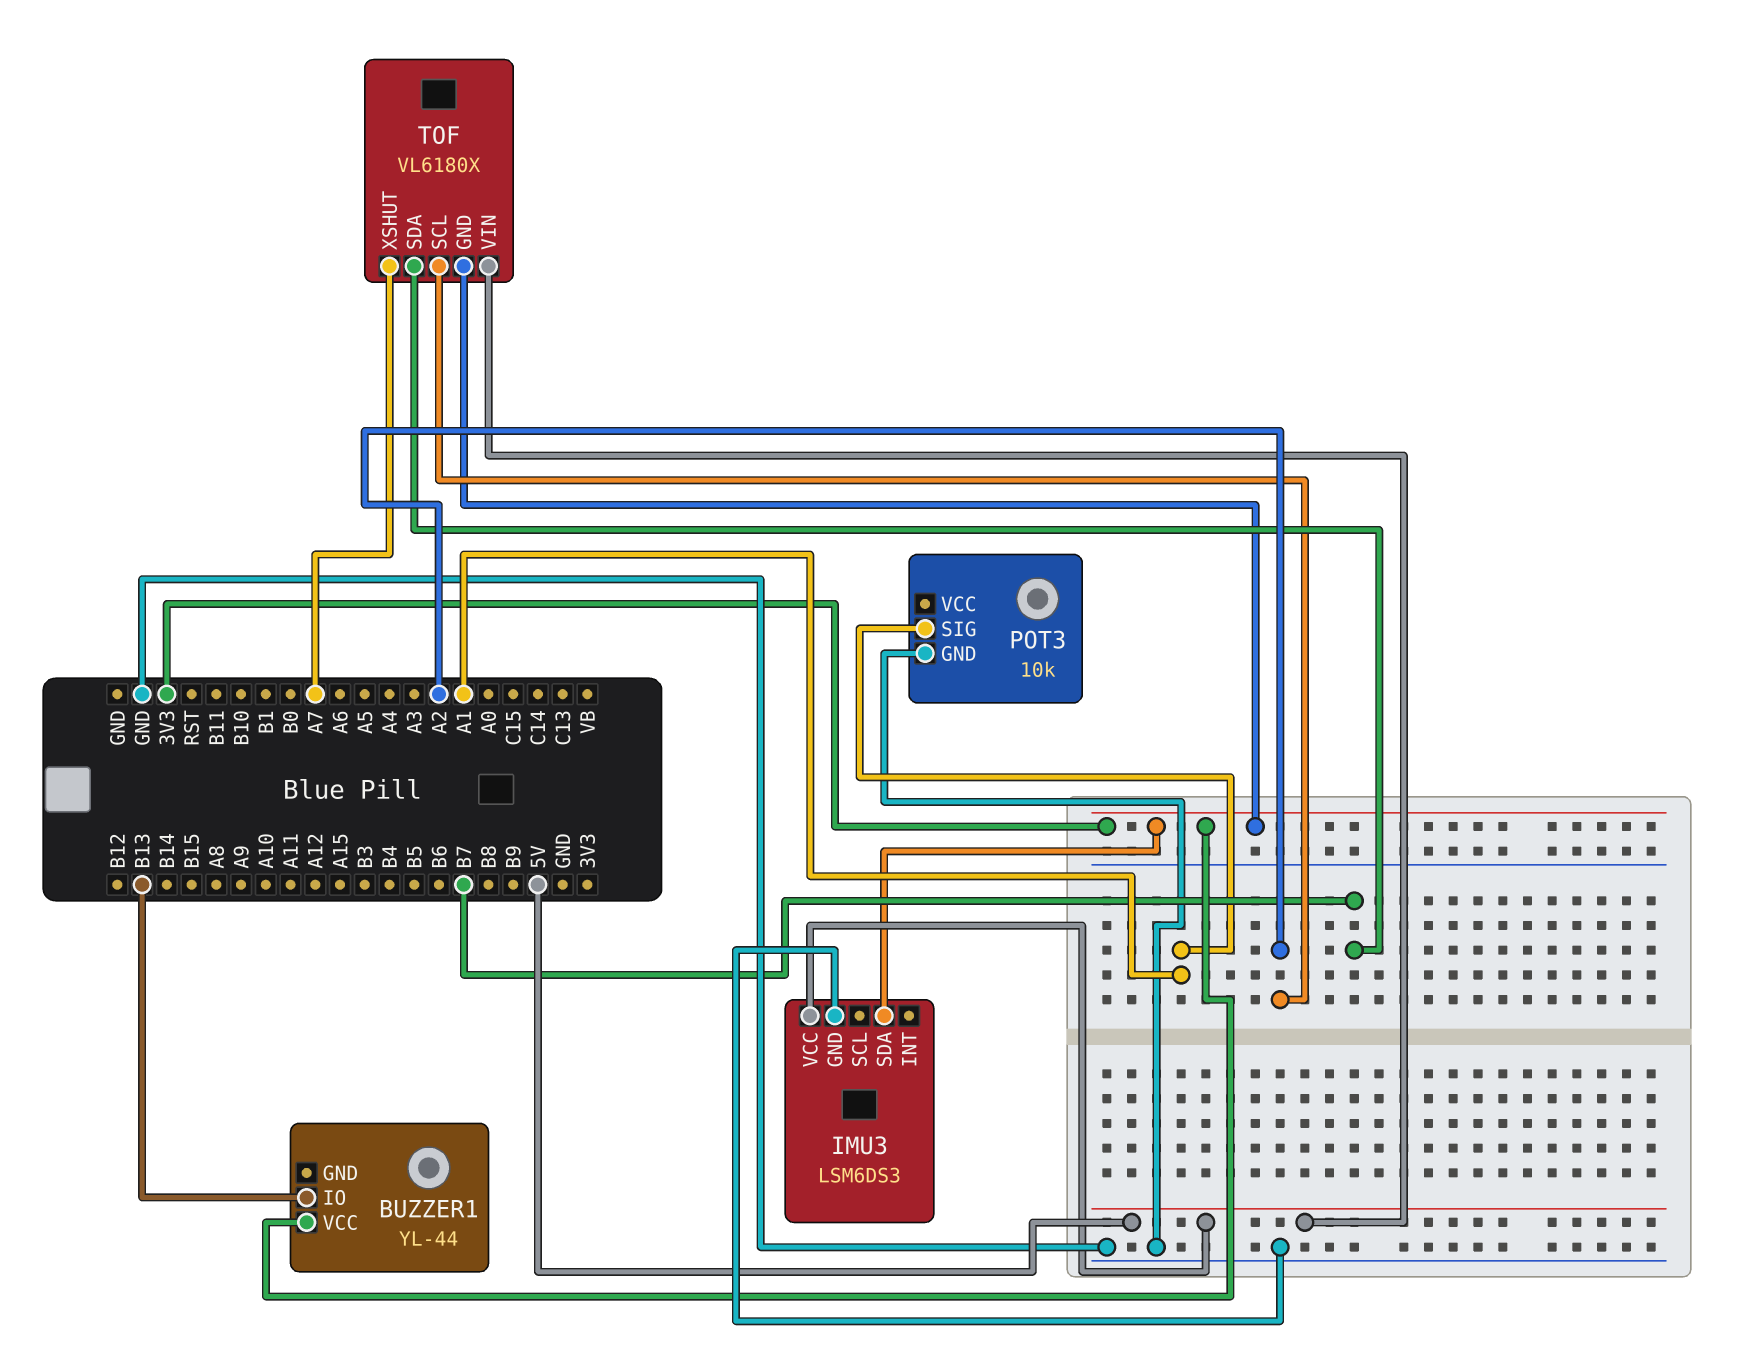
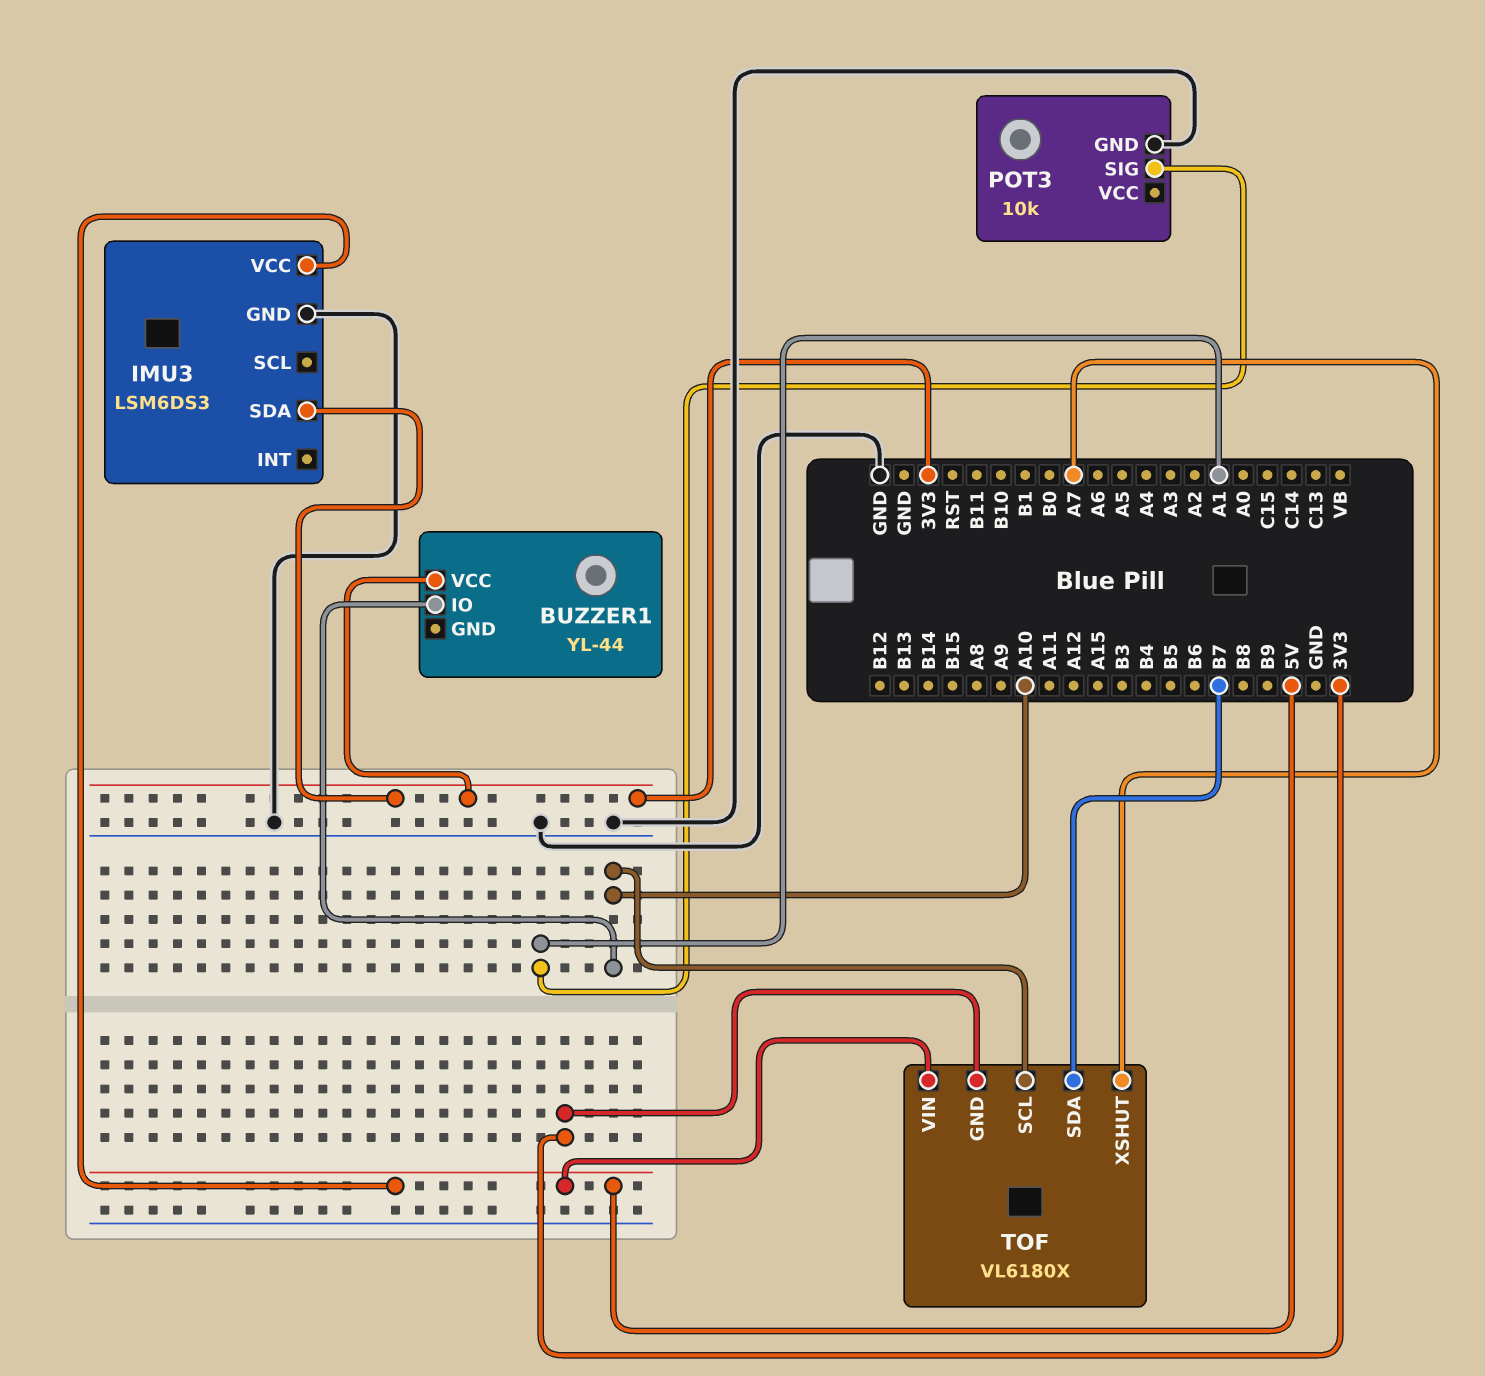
BUZZER1 pin IO: B13 -> A10
TOF pin SCL: A2 -> A10

